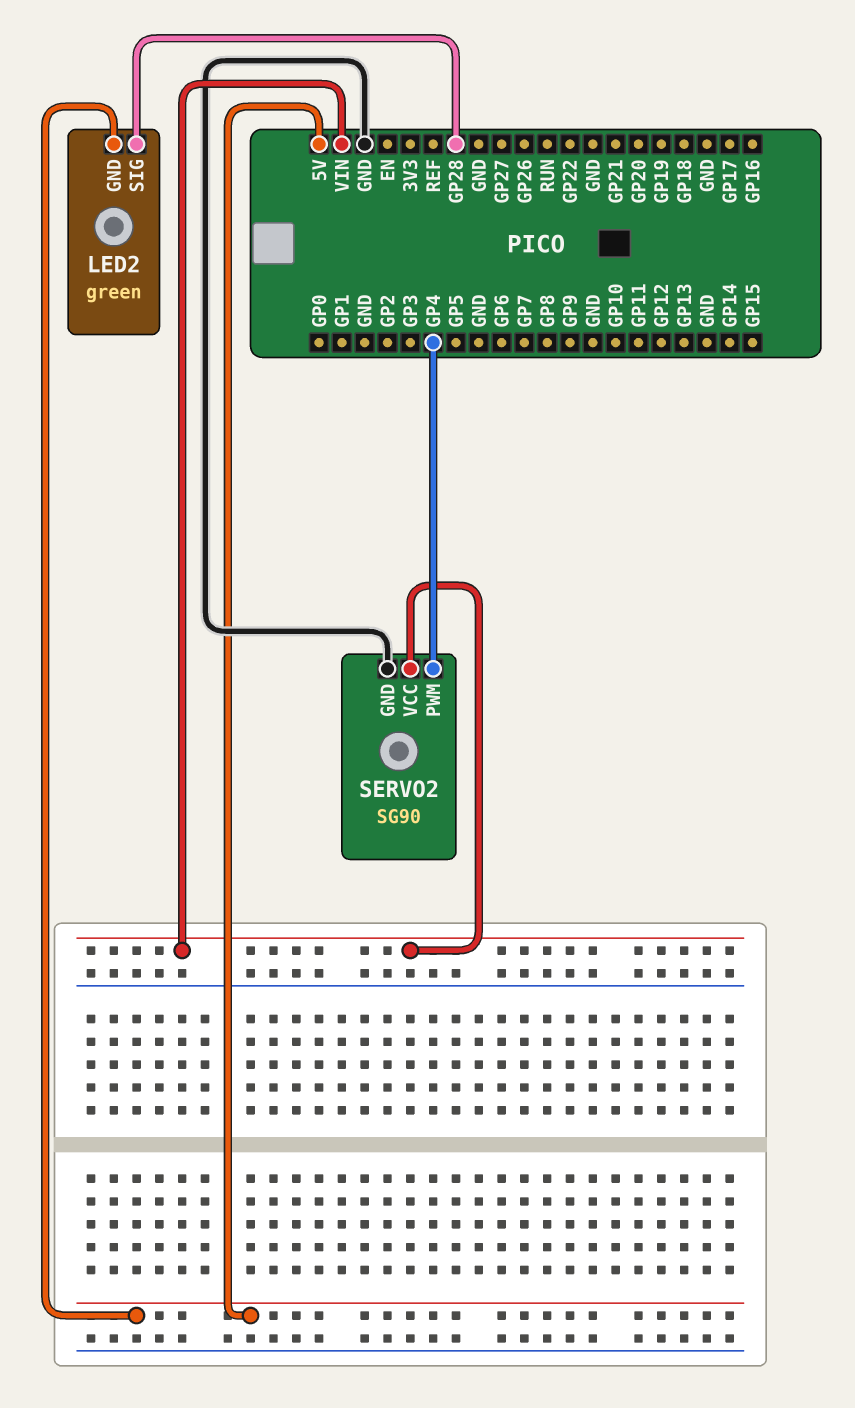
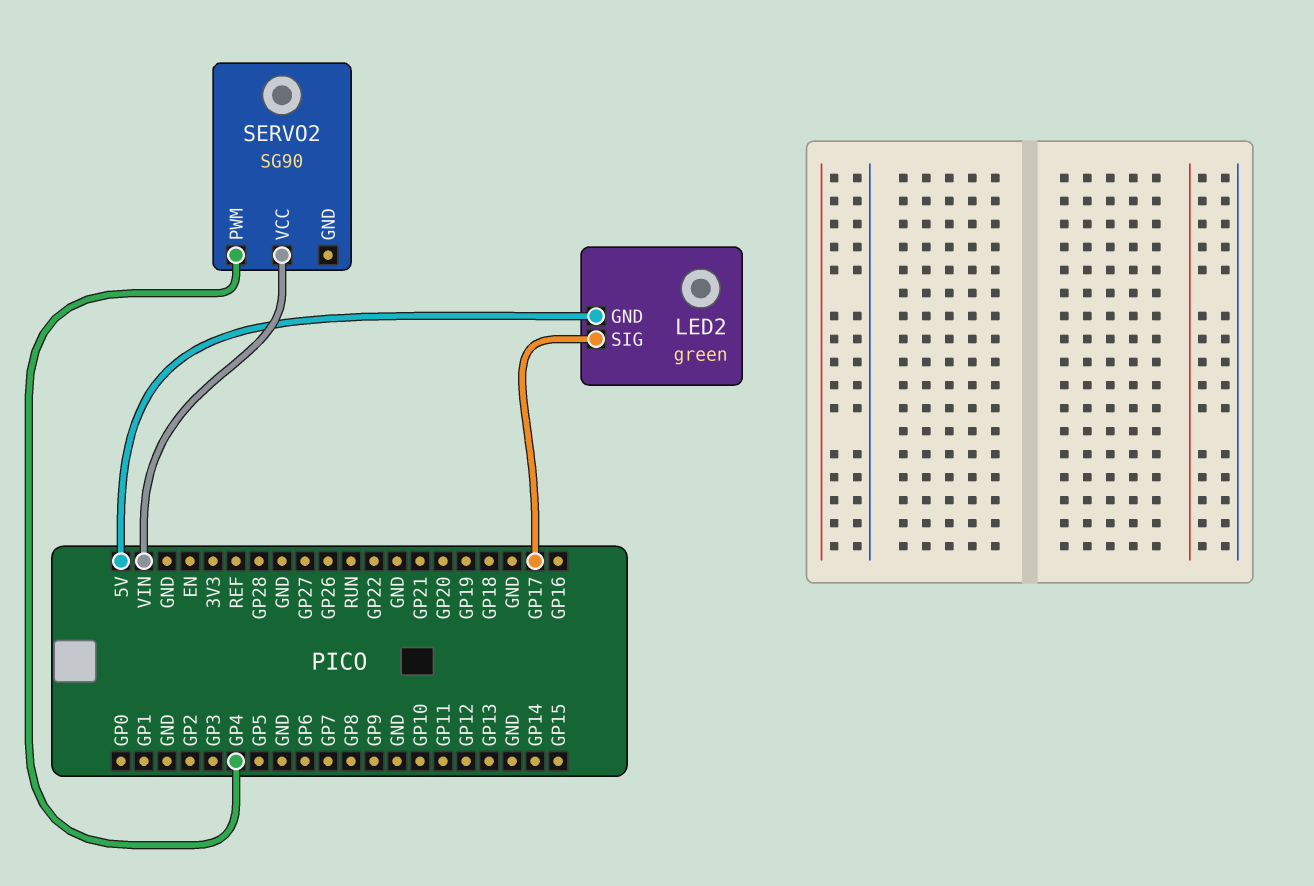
LED2 pin SIG: GP28 -> GP17
SERVO2 pin GND: GND -> none

